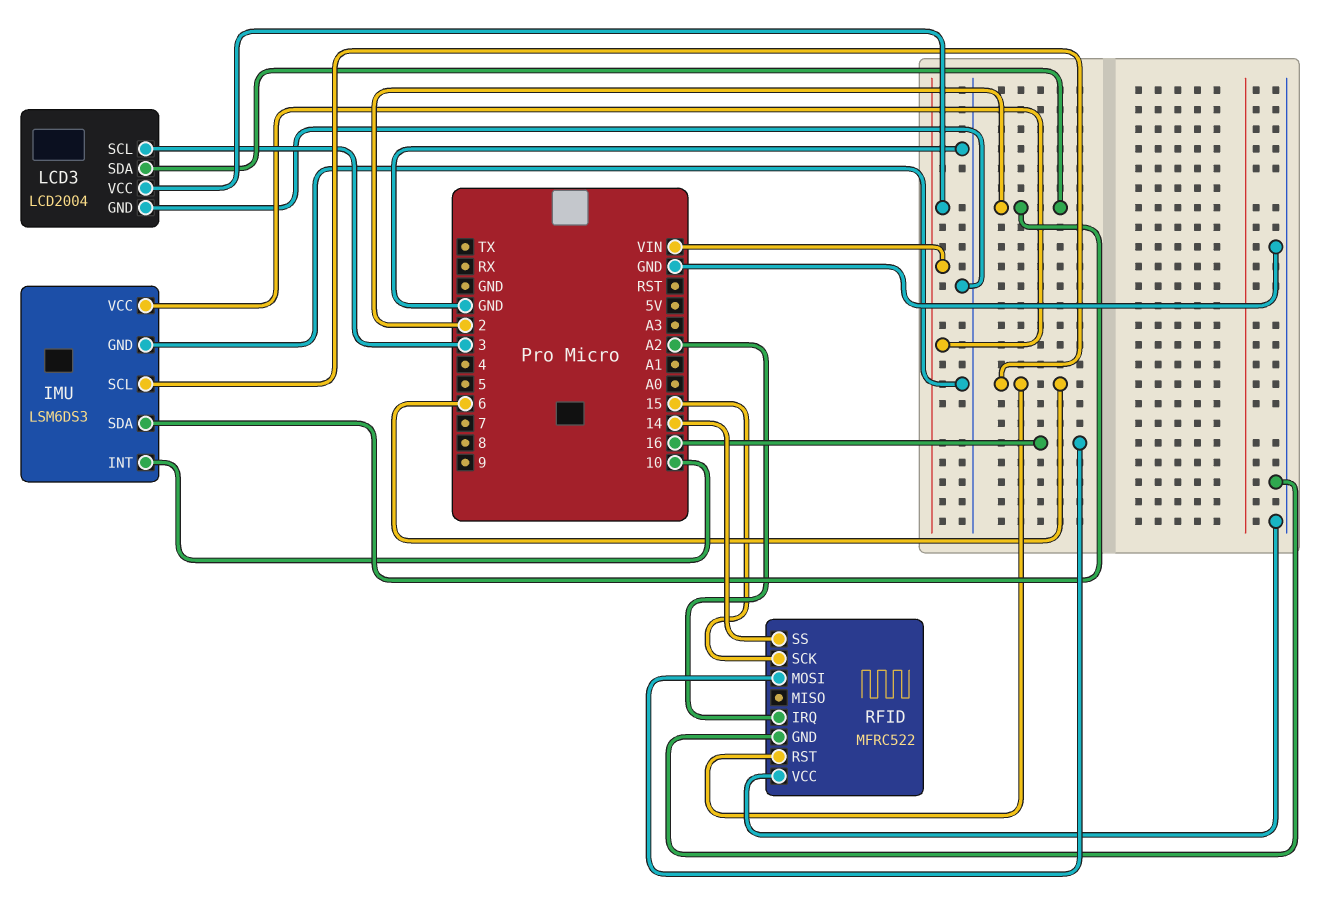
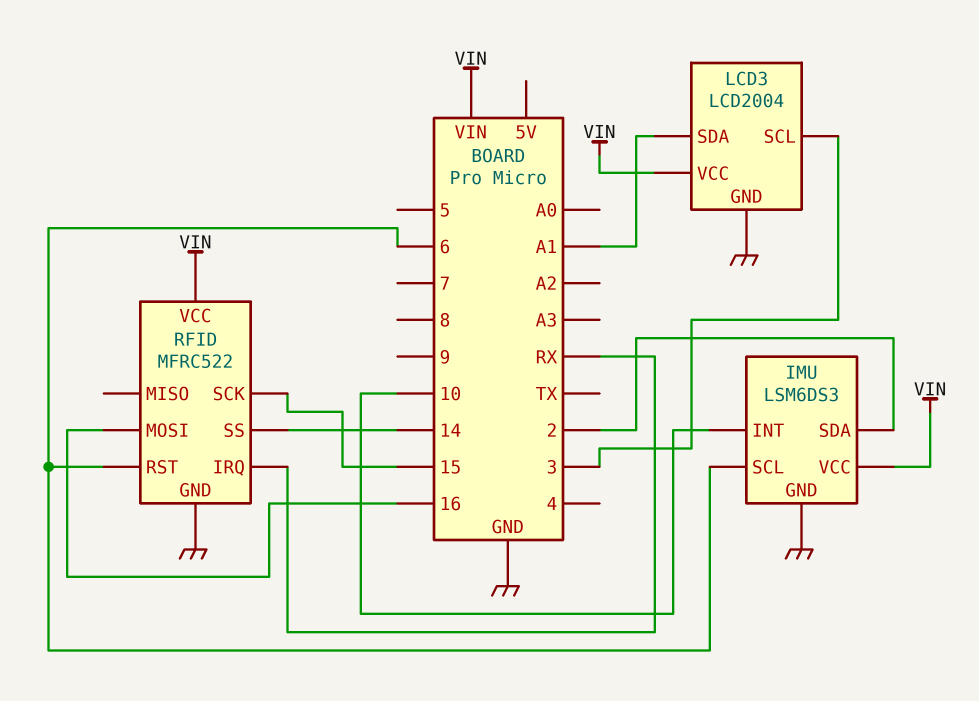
LCD3 pin SDA: 2 -> A1
RFID pin IRQ: A2 -> RX
RFID pin VCC: GND -> VIN

